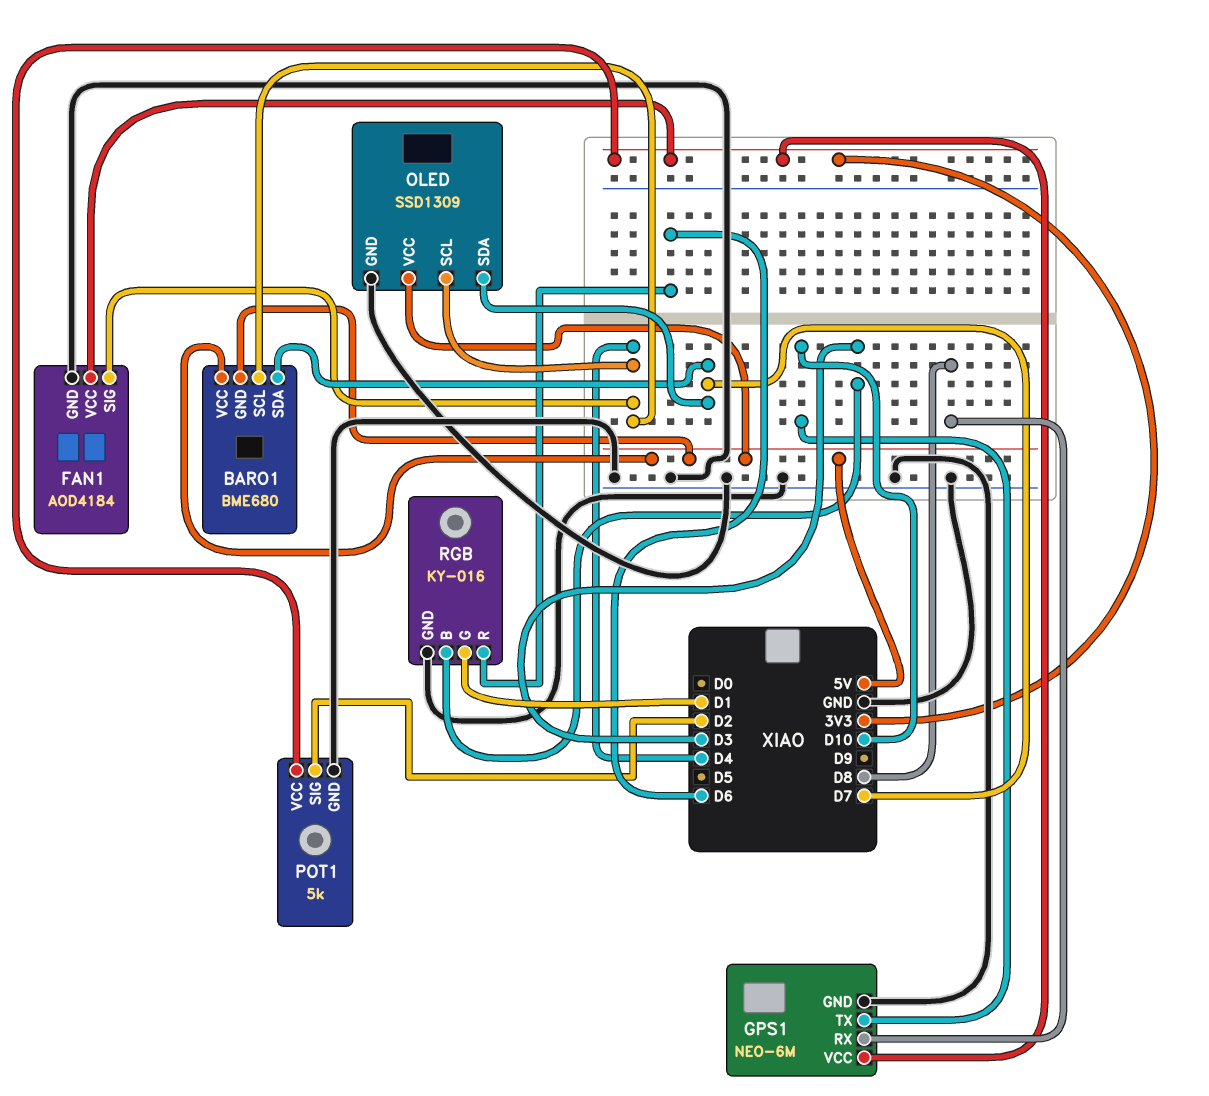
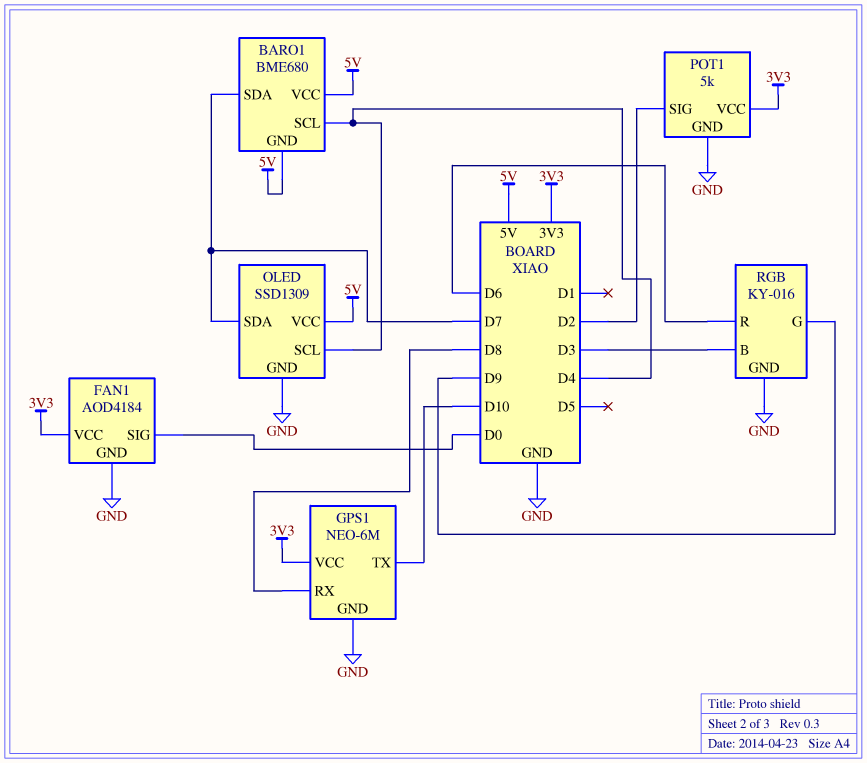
FAN1 pin SIG: D4 -> D0
RGB pin G: D1 -> D9

